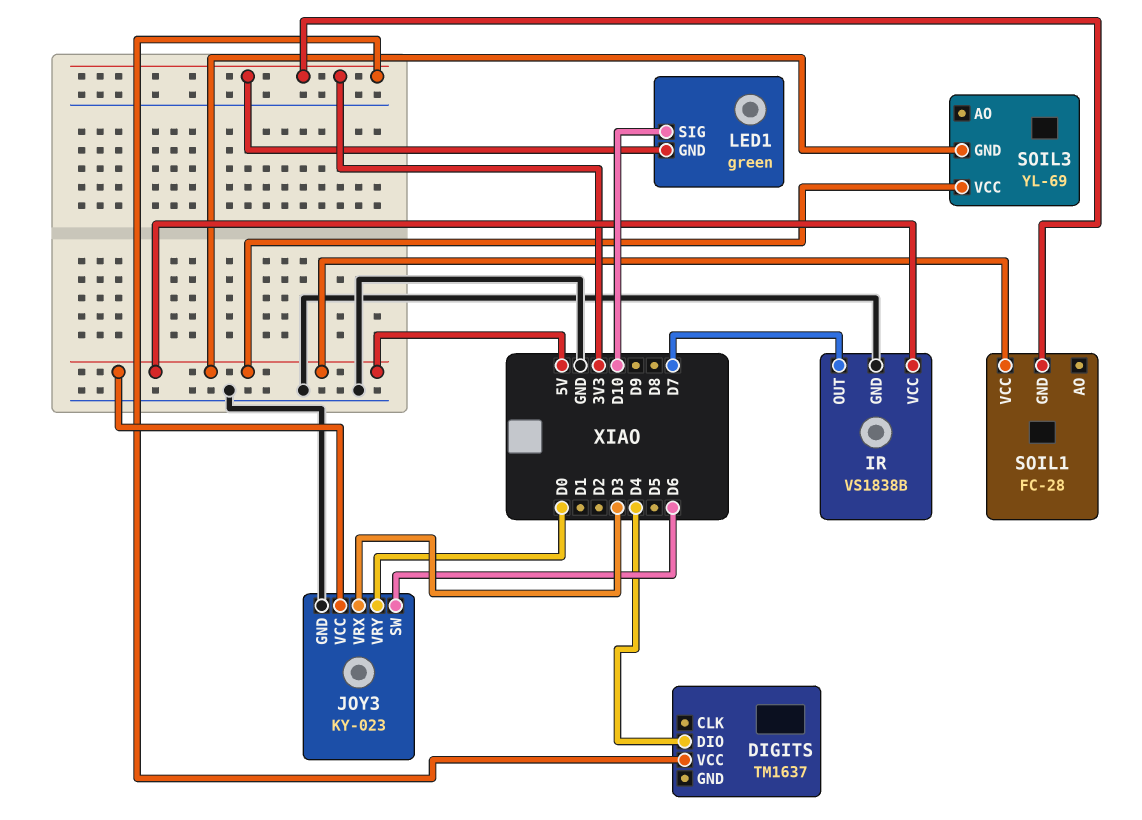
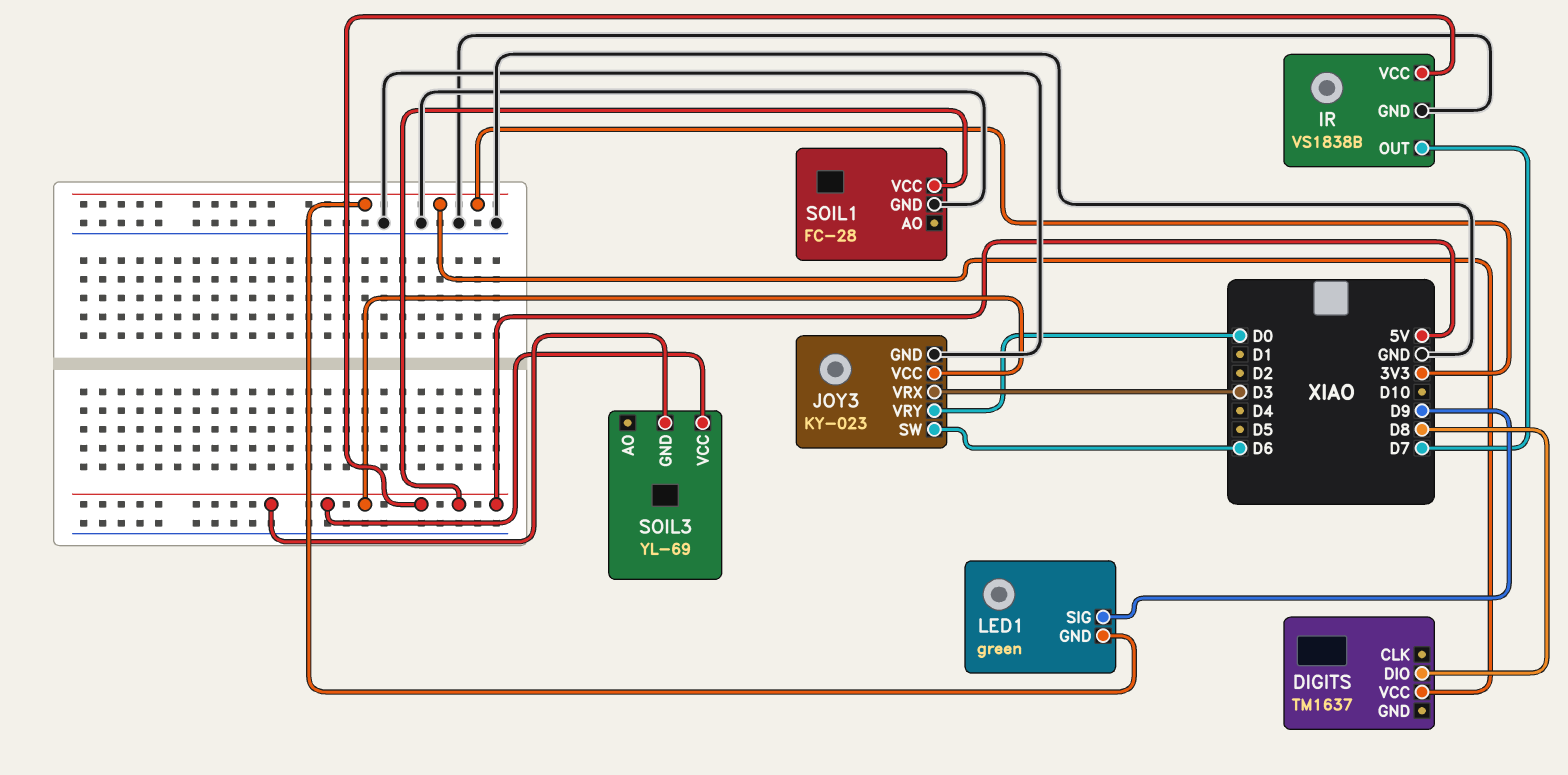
DIGITS pin DIO: D4 -> D8
LED1 pin SIG: D10 -> D9
SOIL1 pin GND: 3V3 -> GND

